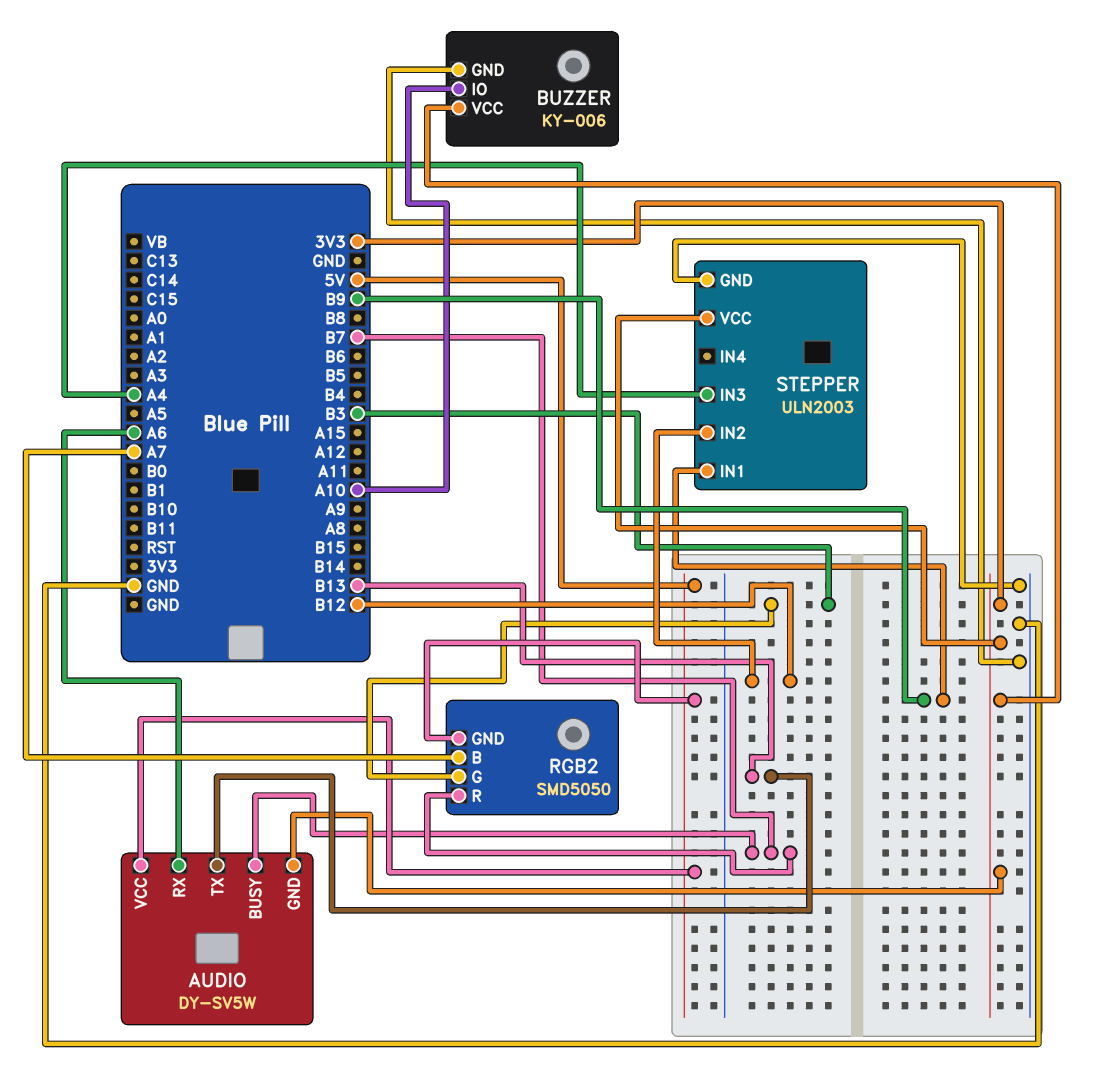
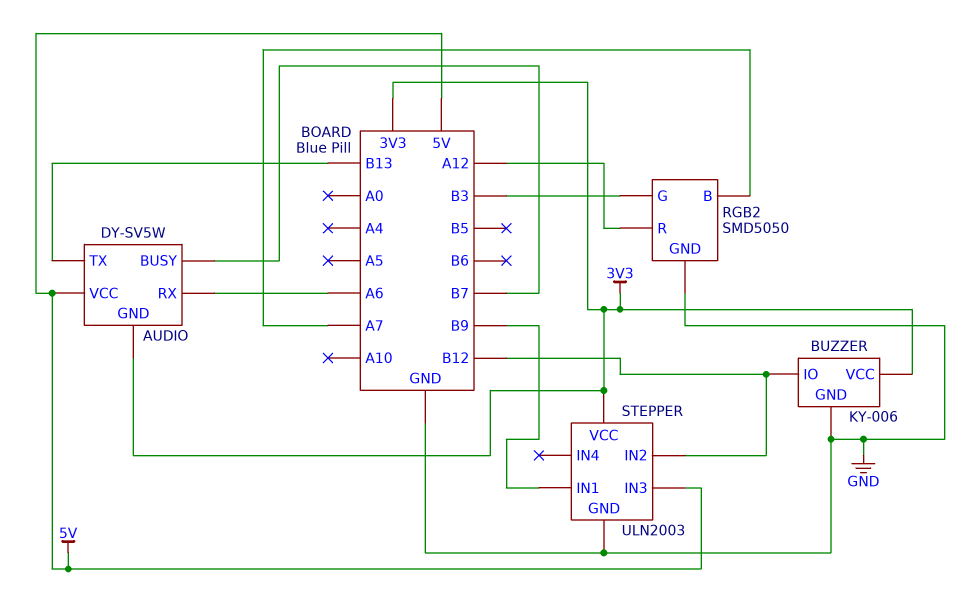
BUZZER pin IO: A10 -> B12
RGB2 pin GND: 5V -> GND
RGB2 pin R: B7 -> A12
STEPPER pin IN3: A4 -> 5V

